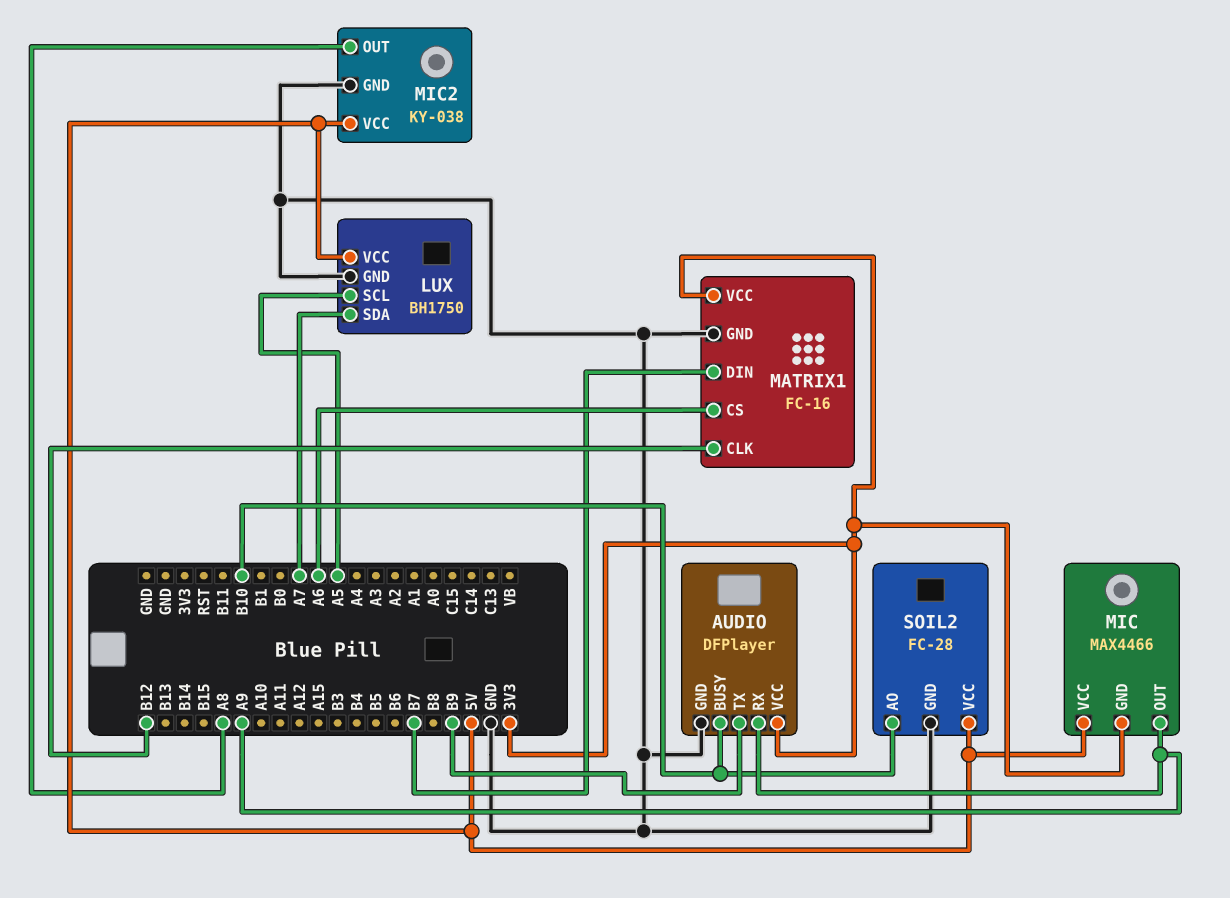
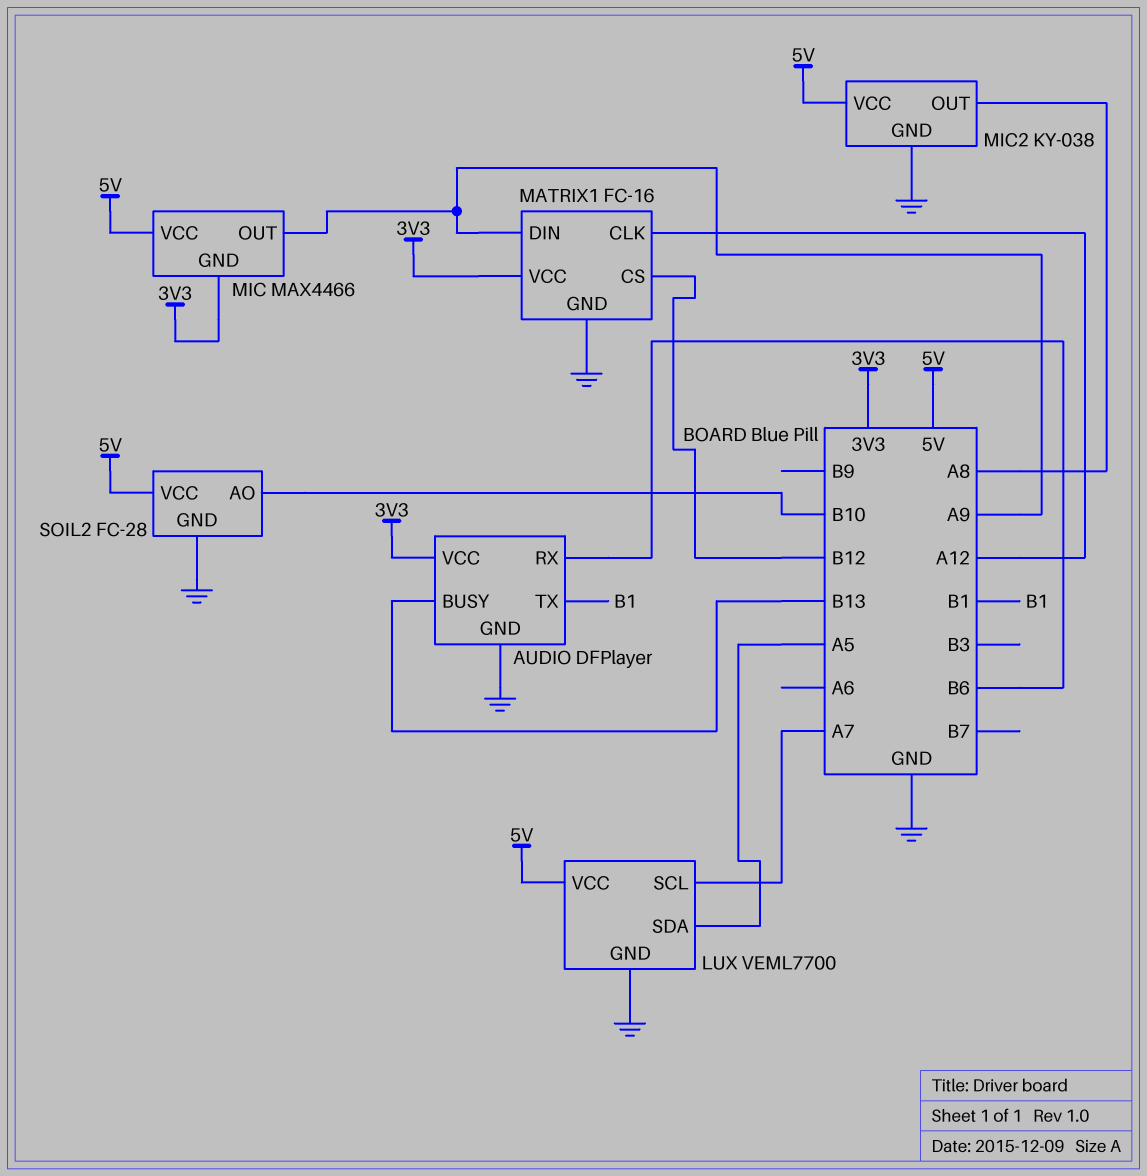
AUDIO pin BUSY: B10 -> B13
AUDIO pin RX: A9 -> B6
AUDIO pin TX: B9 -> B1
LUX: BH1750 -> VEML7700
LUX pin SCL: A5 -> A7
LUX pin SDA: A7 -> A5
MATRIX1 pin CLK: B12 -> A12
MATRIX1 pin CS: A6 -> B12
MATRIX1 pin DIN: B7 -> A9

